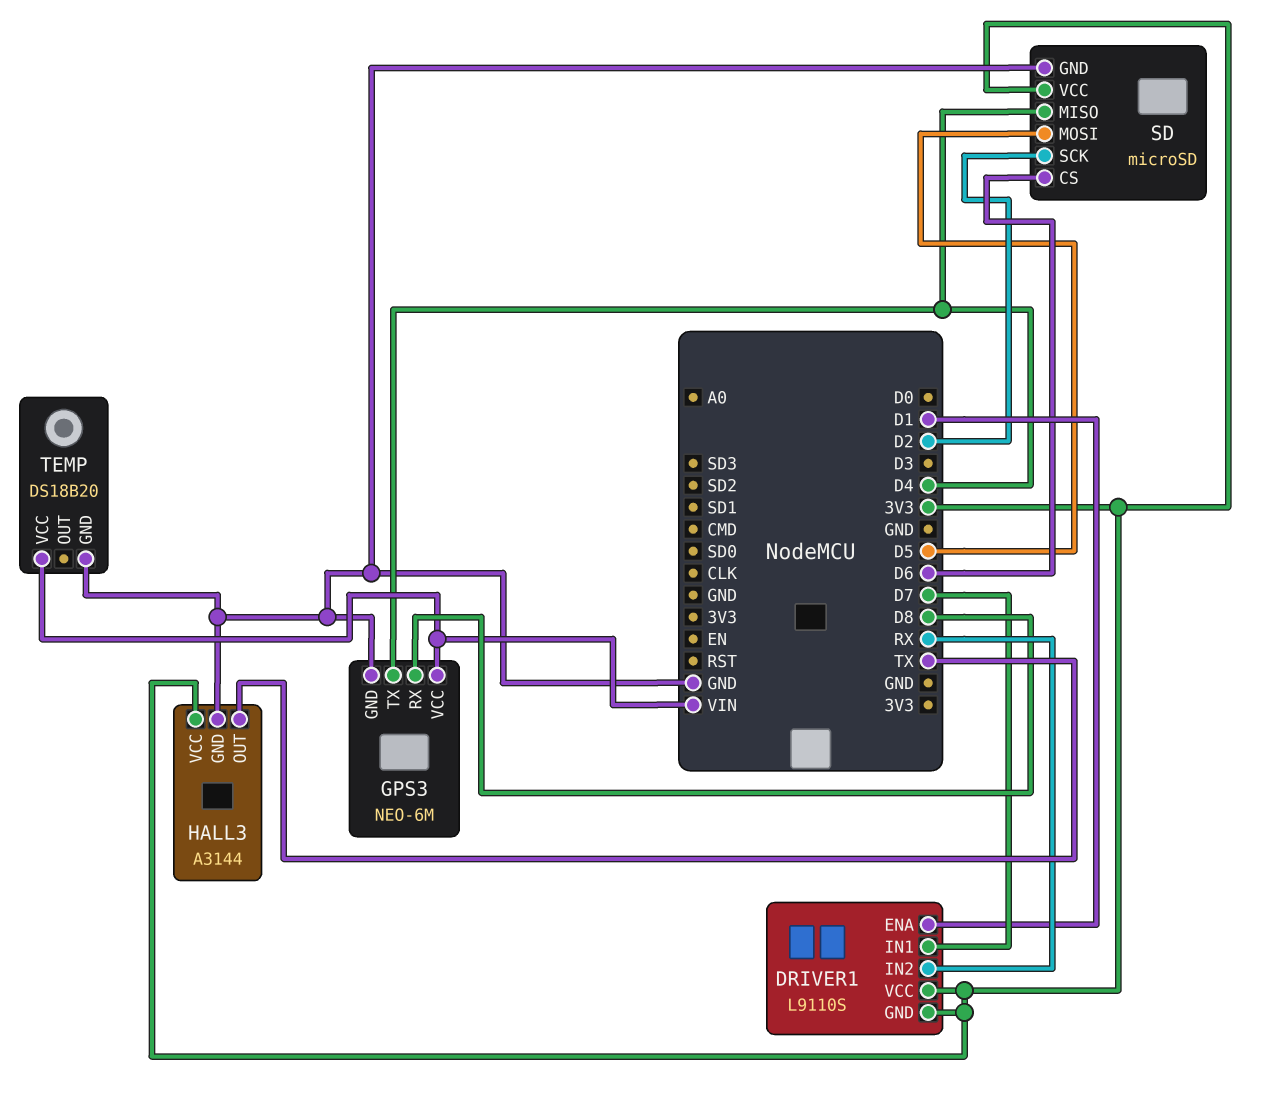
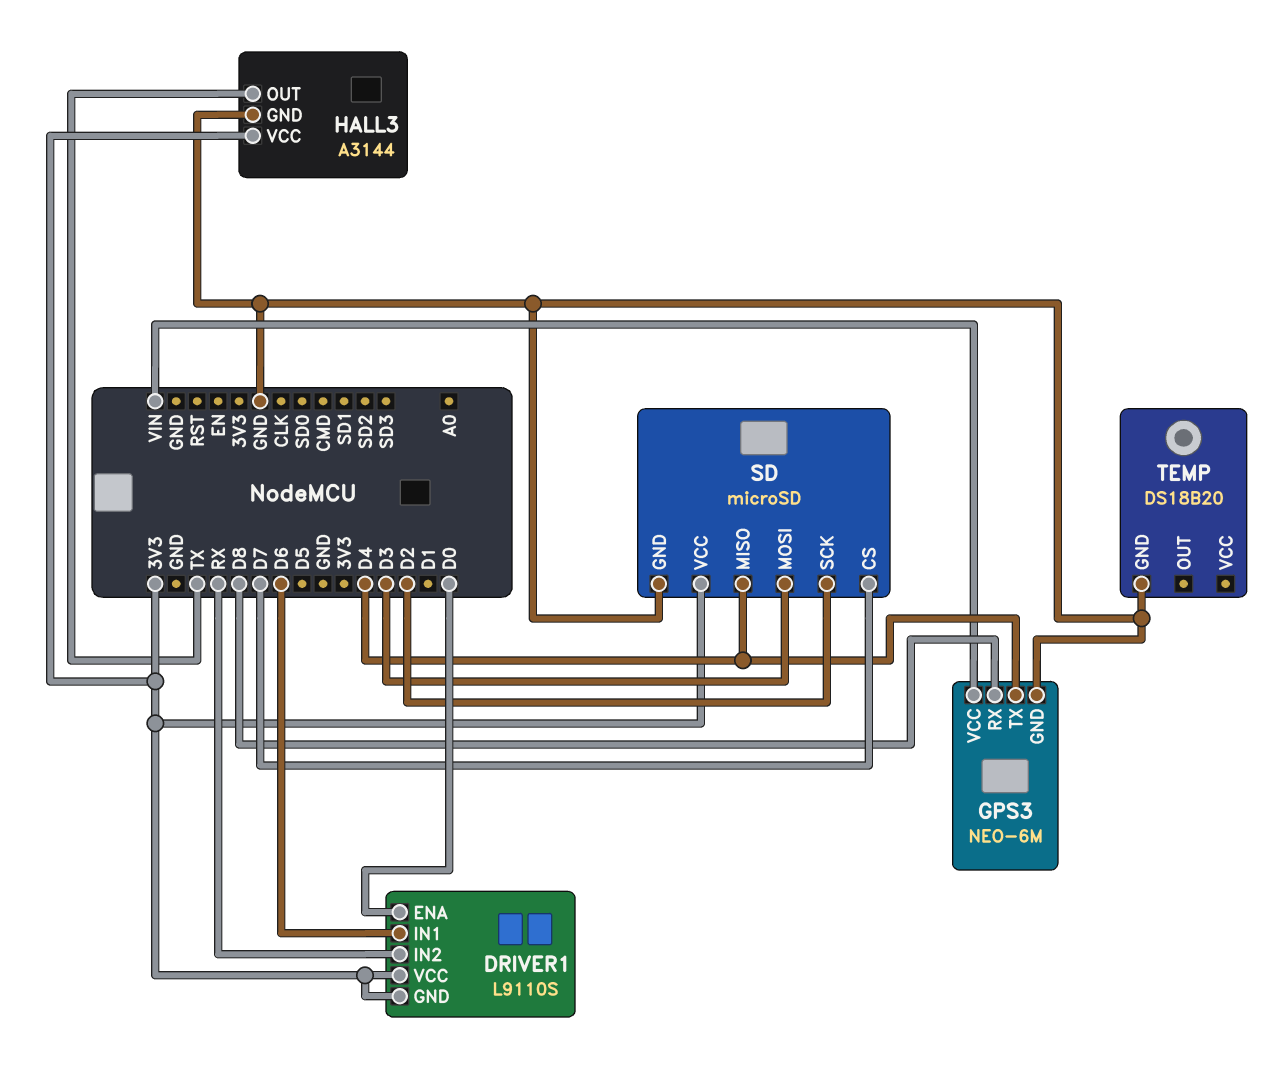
DRIVER1 pin ENA: D1 -> D0
DRIVER1 pin IN1: D7 -> D6
SD pin CS: D6 -> D7
SD pin MOSI: D5 -> D3
TEMP pin VCC: VIN -> none

